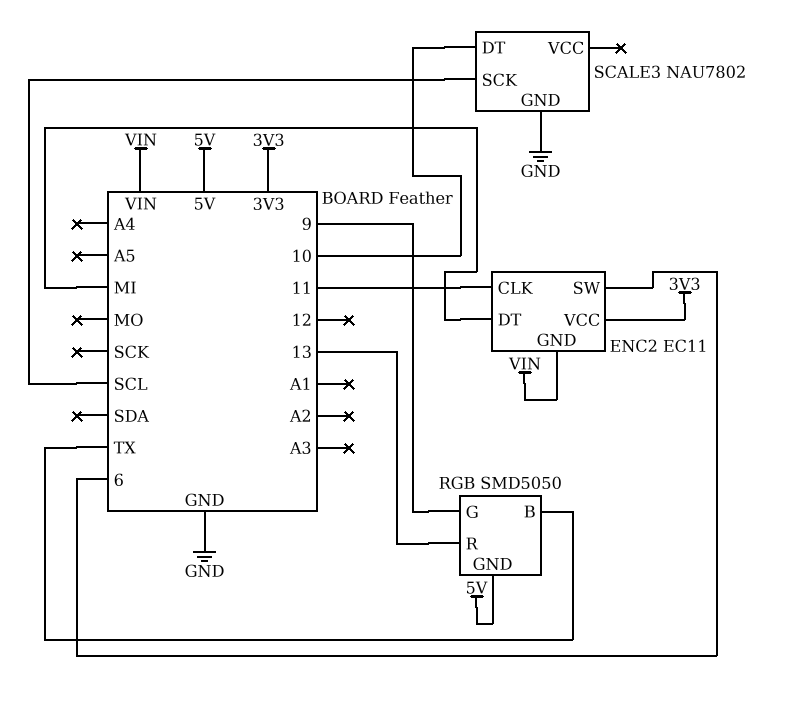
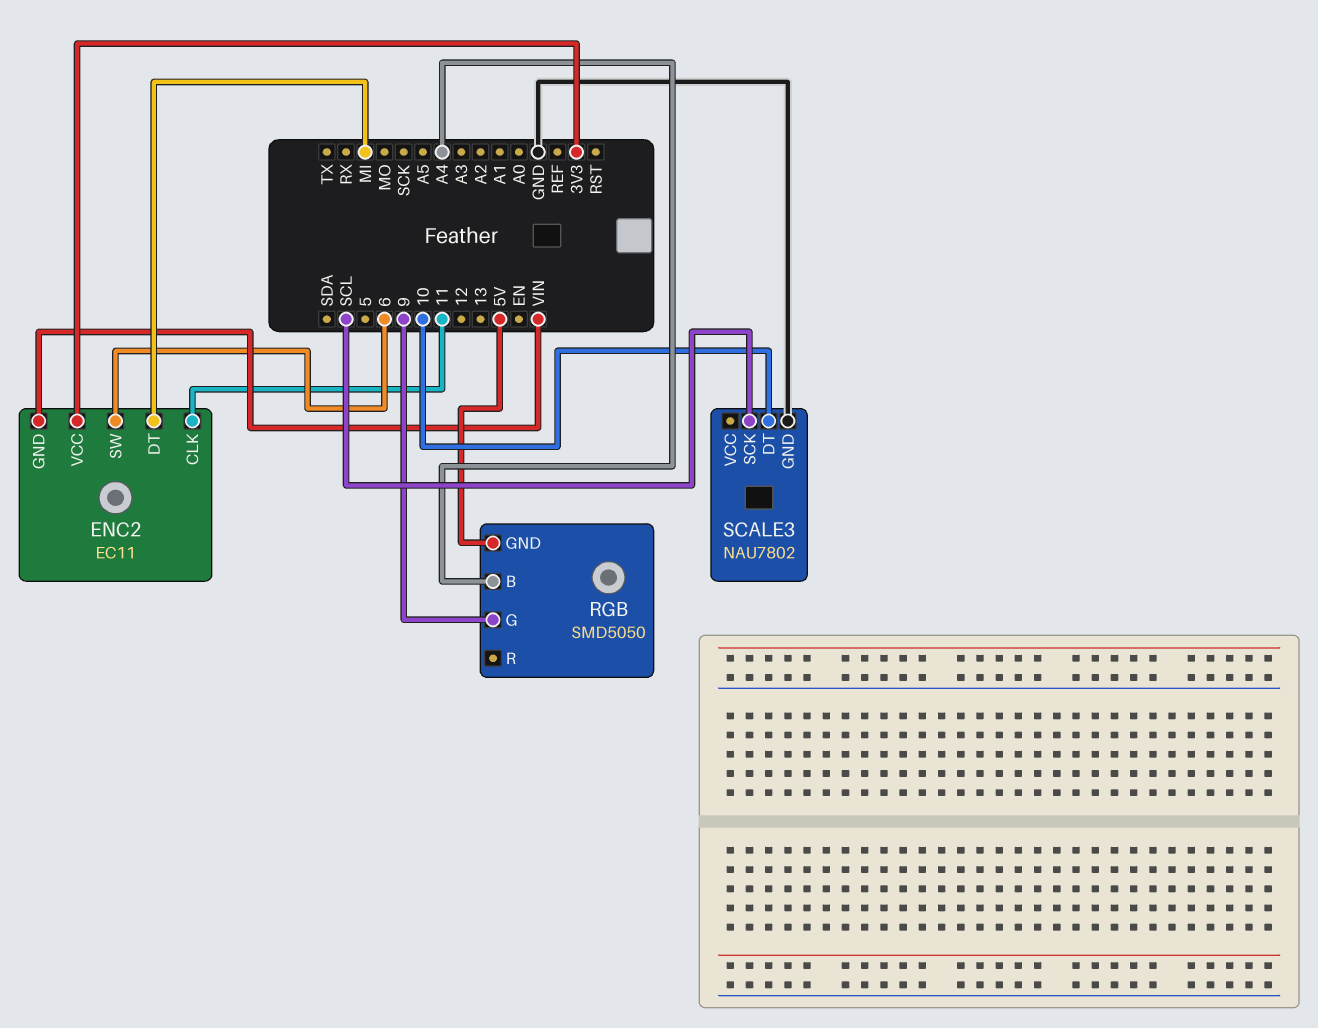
RGB pin B: TX -> A4
RGB pin R: 13 -> none

